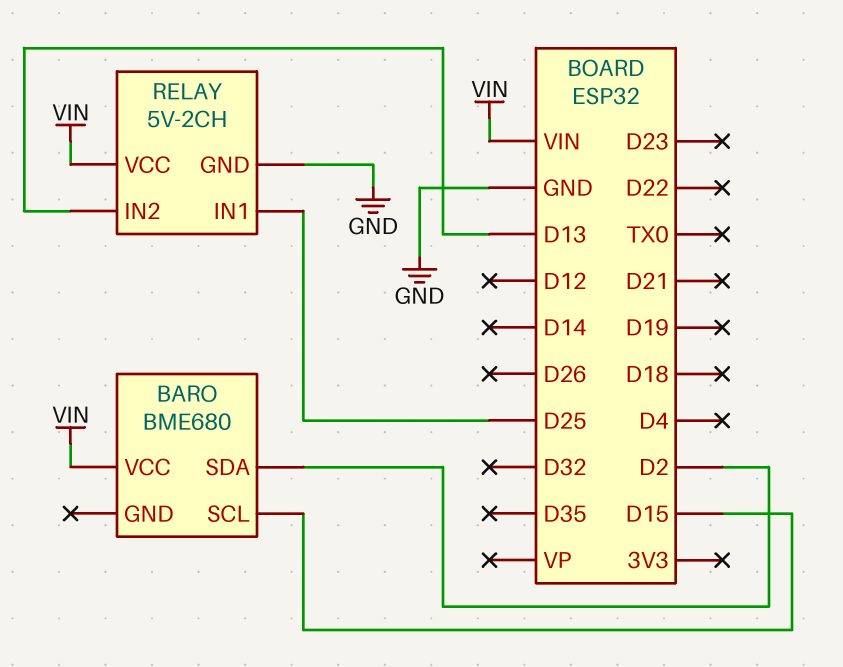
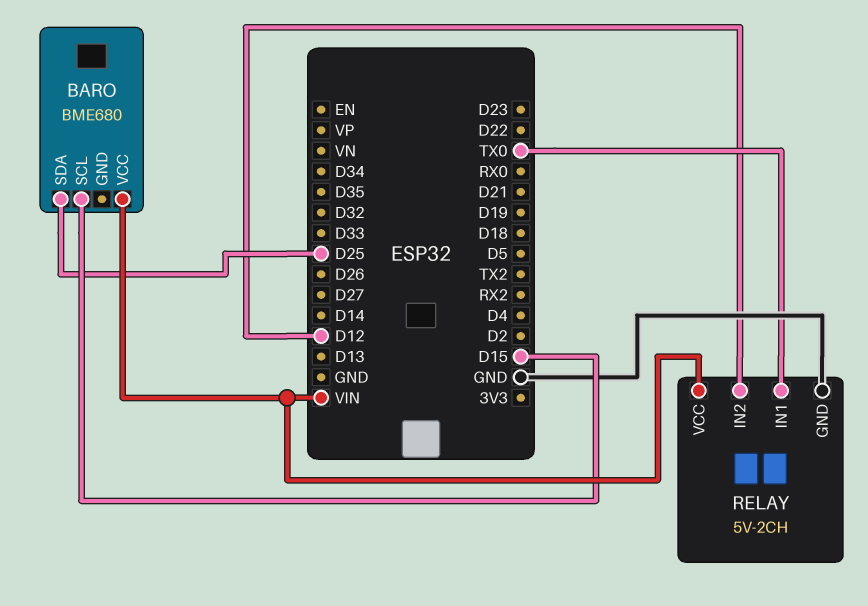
BARO pin SDA: D2 -> D25
RELAY pin IN1: D25 -> TX0
RELAY pin IN2: D13 -> D12

